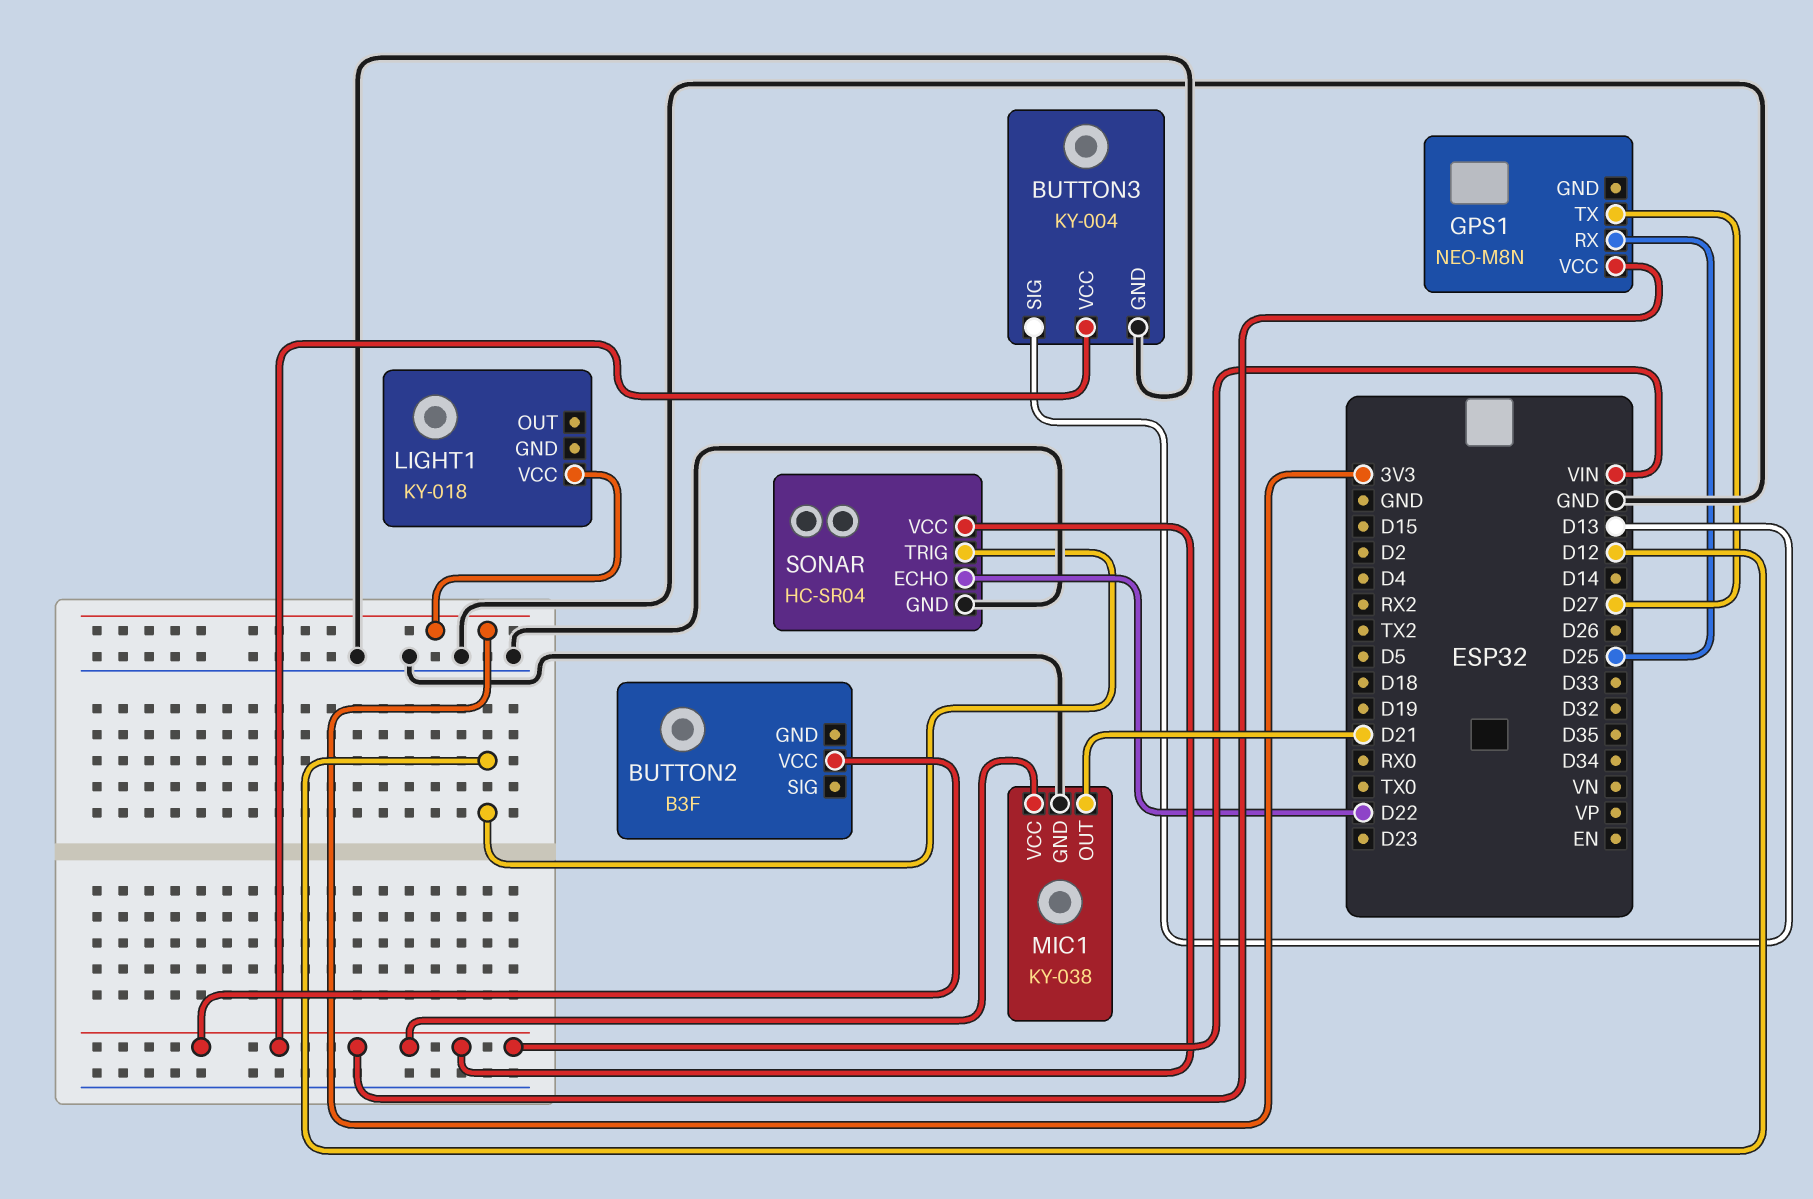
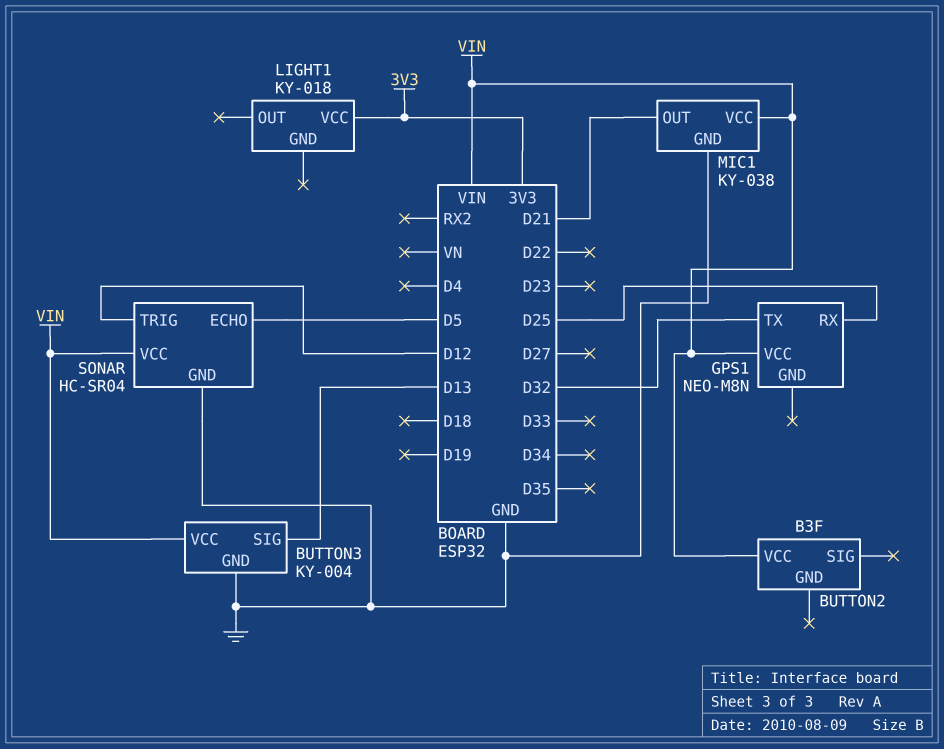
GPS1 pin TX: D27 -> D32
SONAR pin ECHO: D22 -> D5

